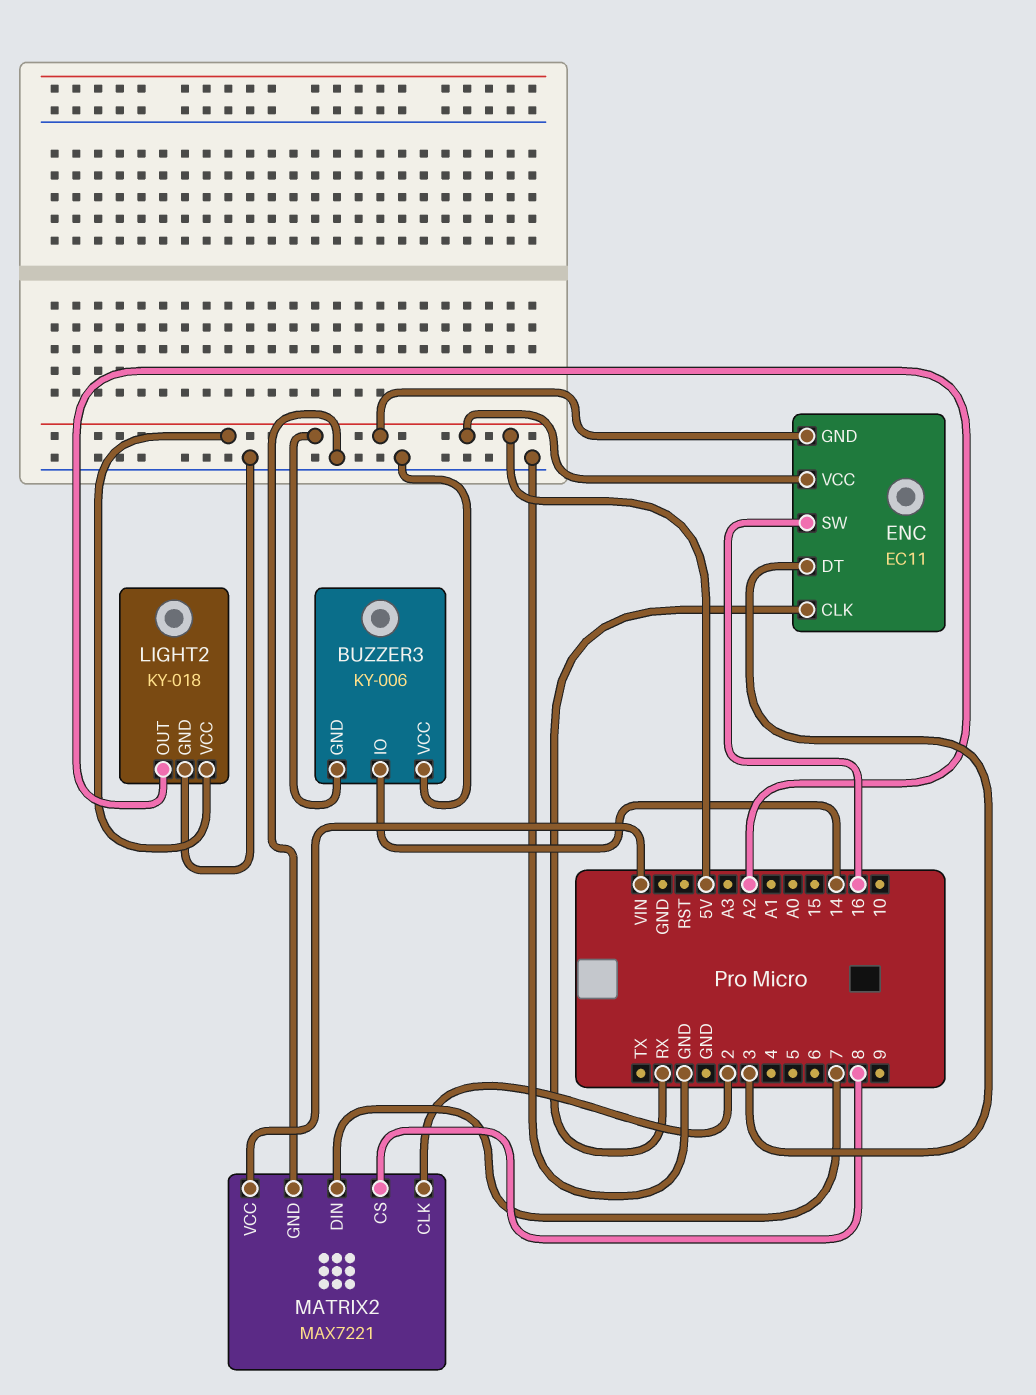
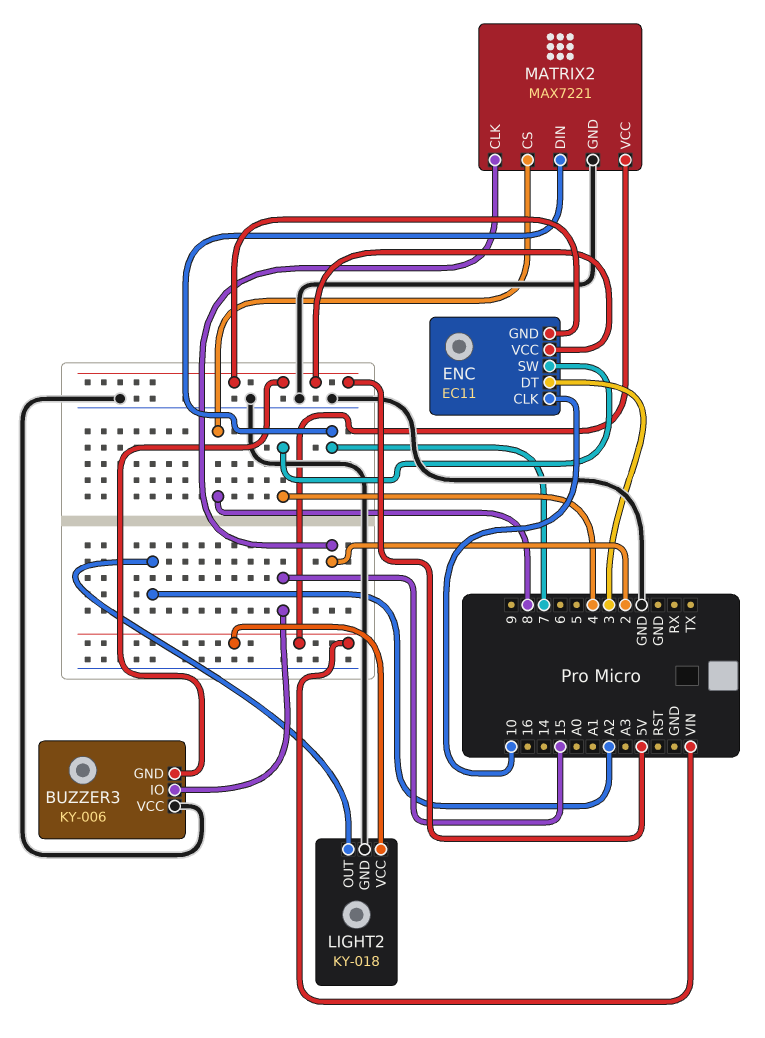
BUZZER3 pin IO: 14 -> 15
ENC pin CLK: RX -> 10
ENC pin SW: 16 -> 4
LIGHT2 pin VCC: 5V -> VIN

